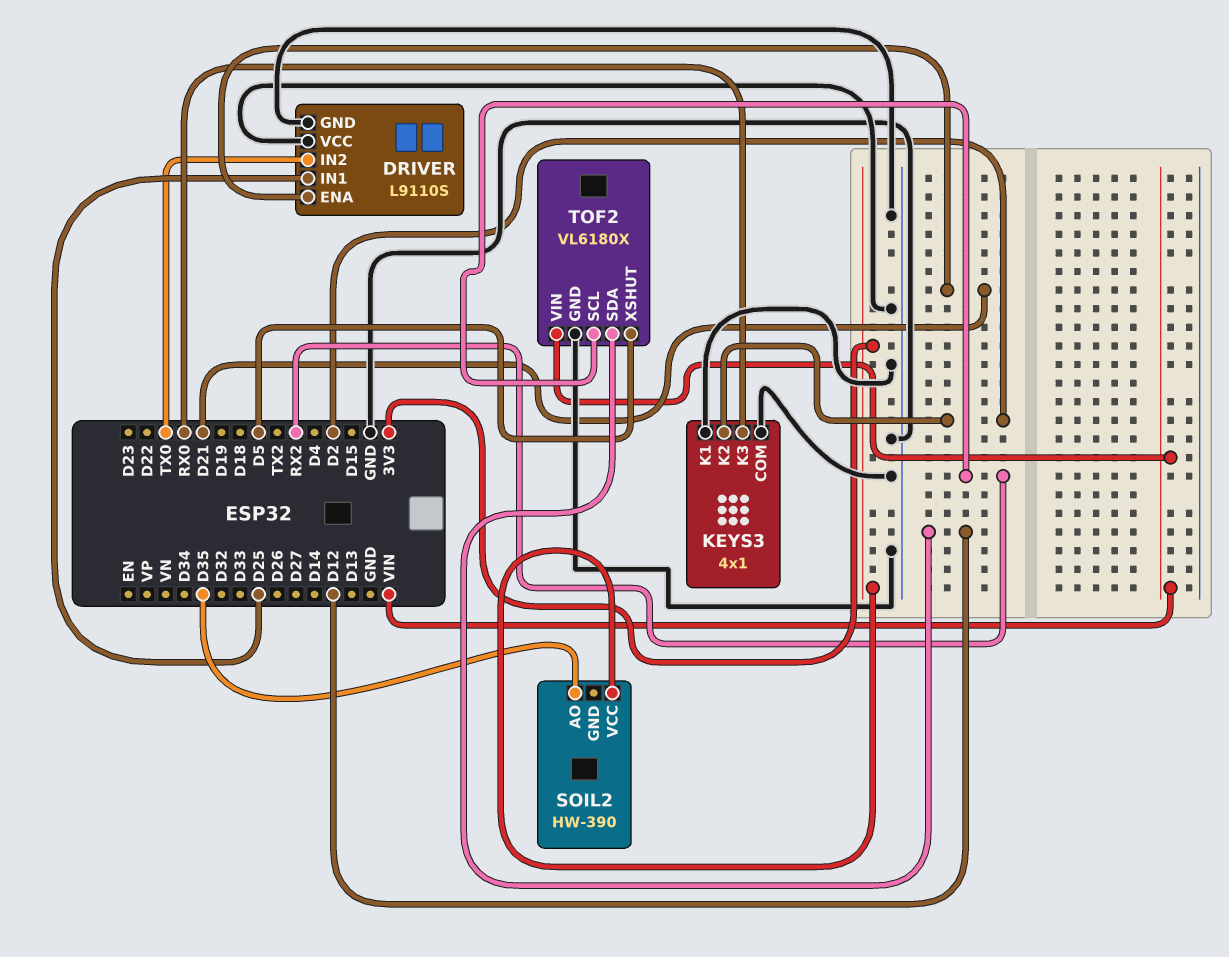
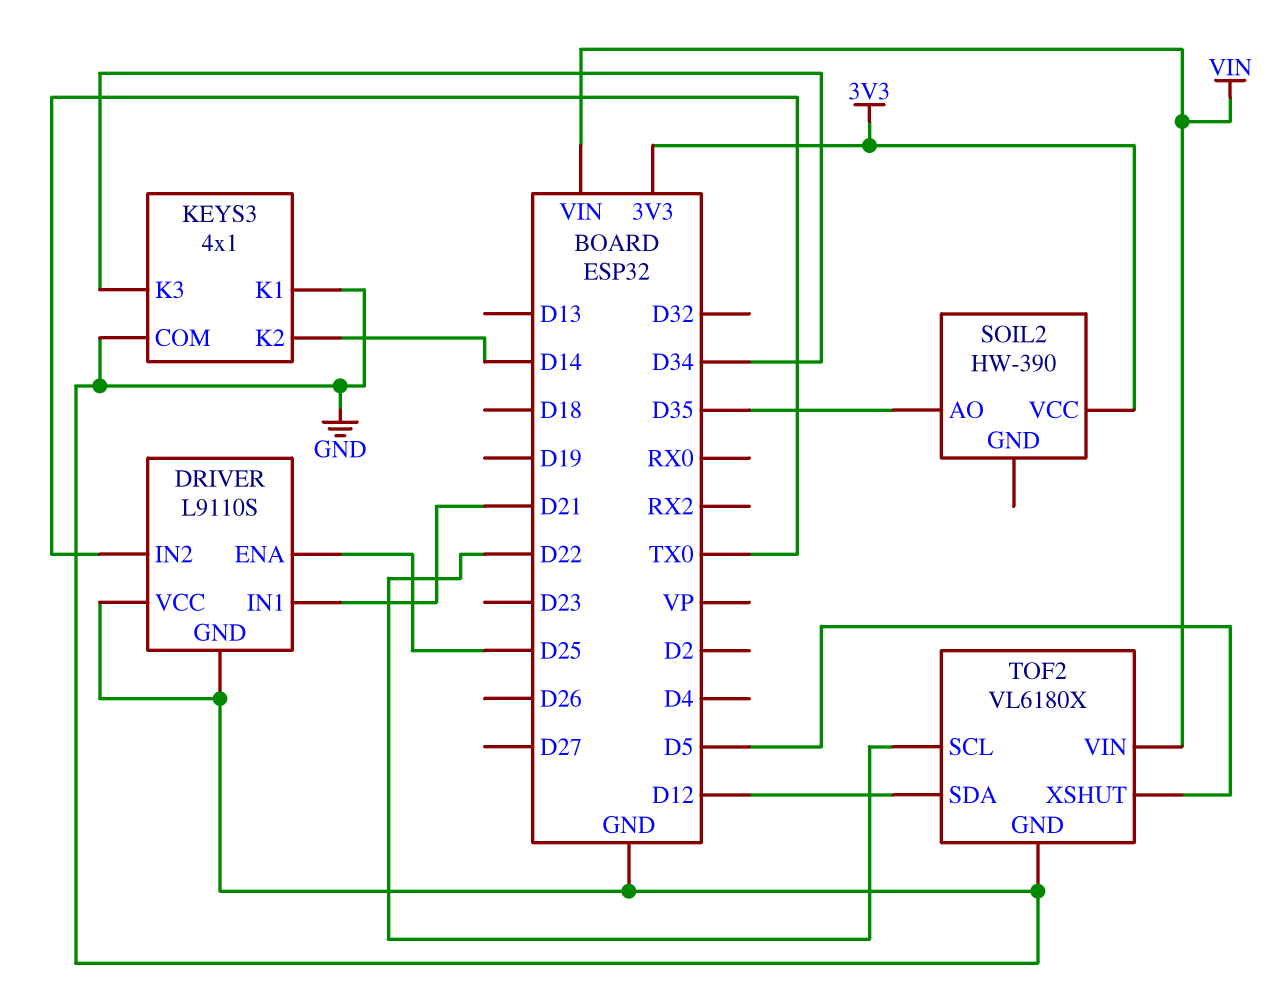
DRIVER pin ENA: D21 -> D25
DRIVER pin IN1: D25 -> D21
KEYS3 pin K2: D2 -> D14
KEYS3 pin K3: RX0 -> D34
TOF2 pin SCL: RX2 -> D22

